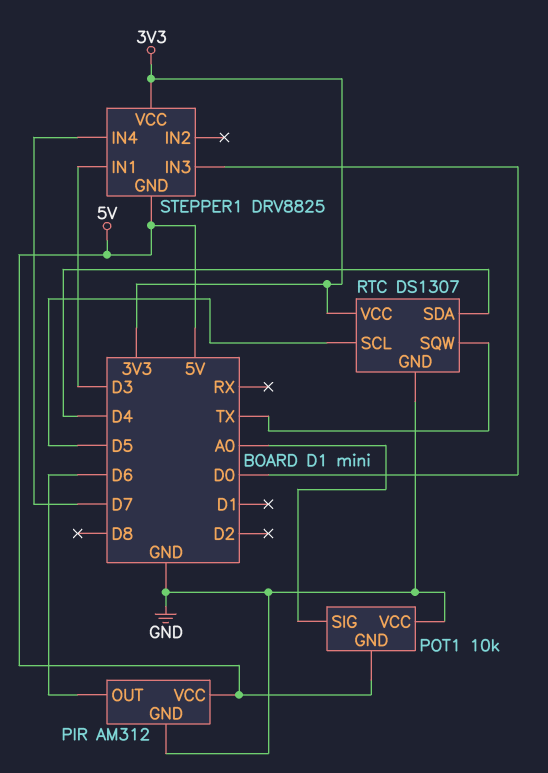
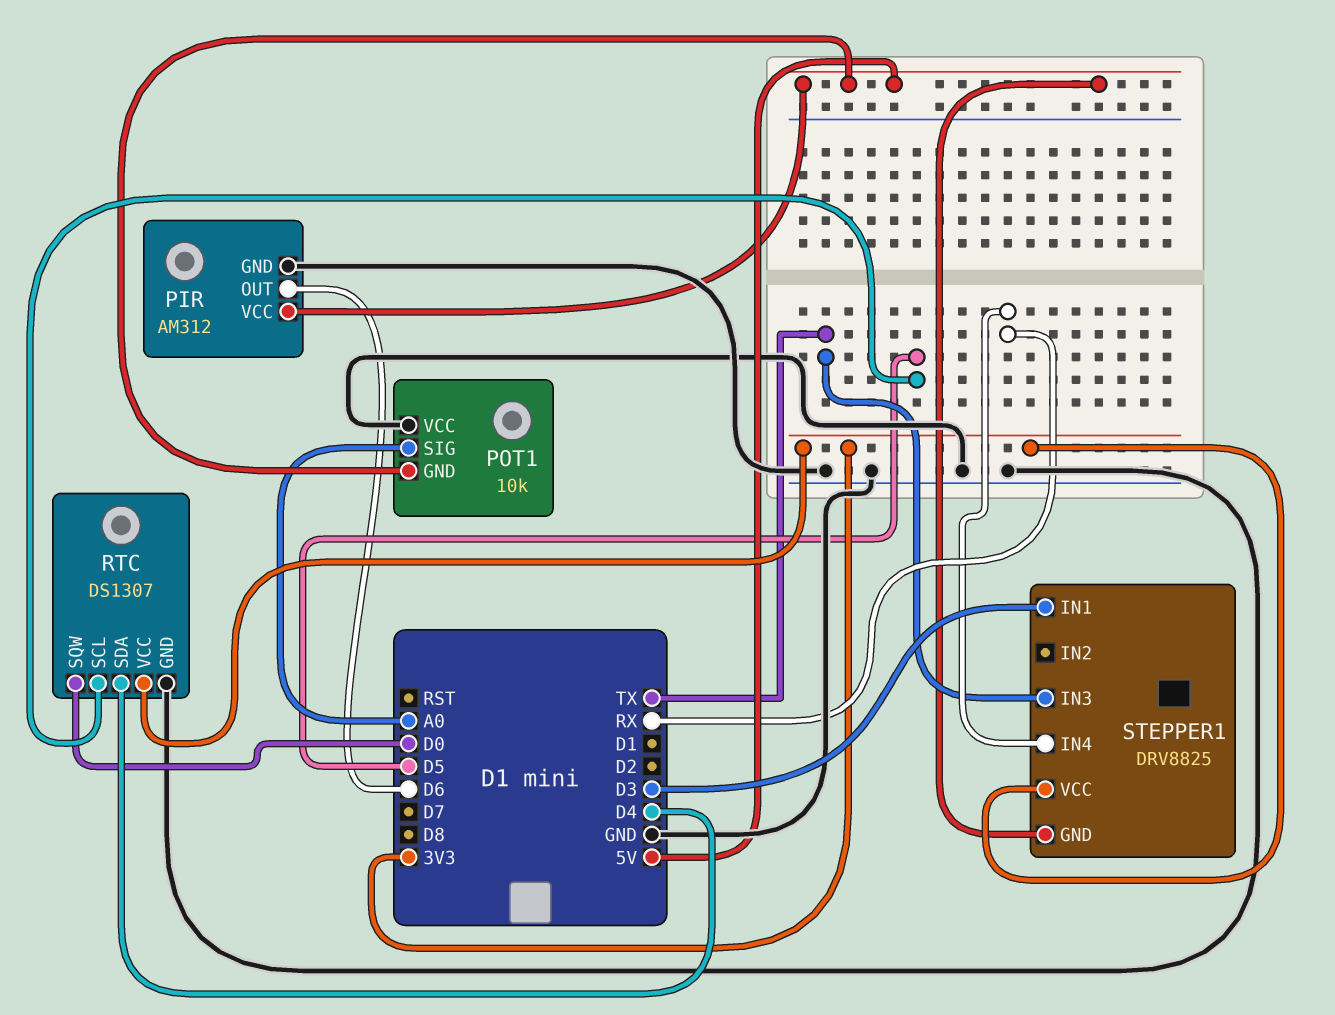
RTC pin SQW: TX -> D0
STEPPER1 pin IN3: D0 -> TX
STEPPER1 pin IN4: D7 -> RX

